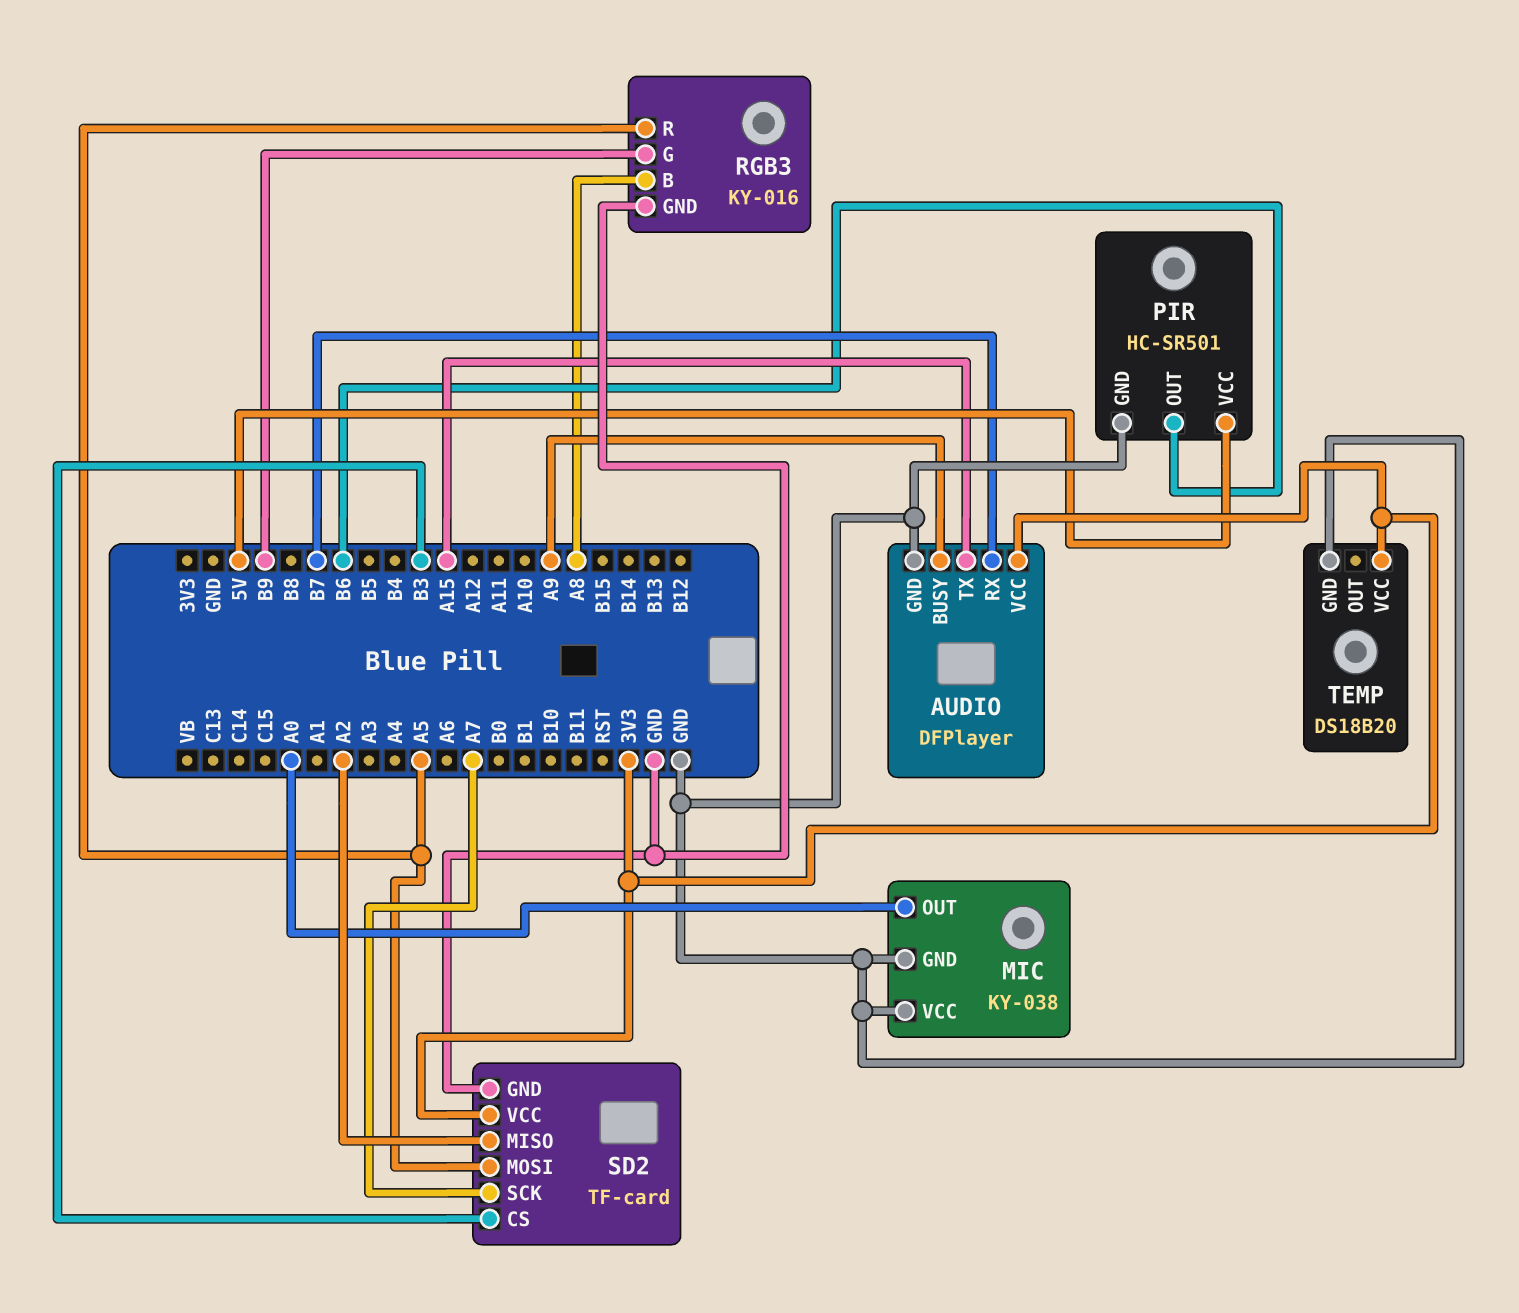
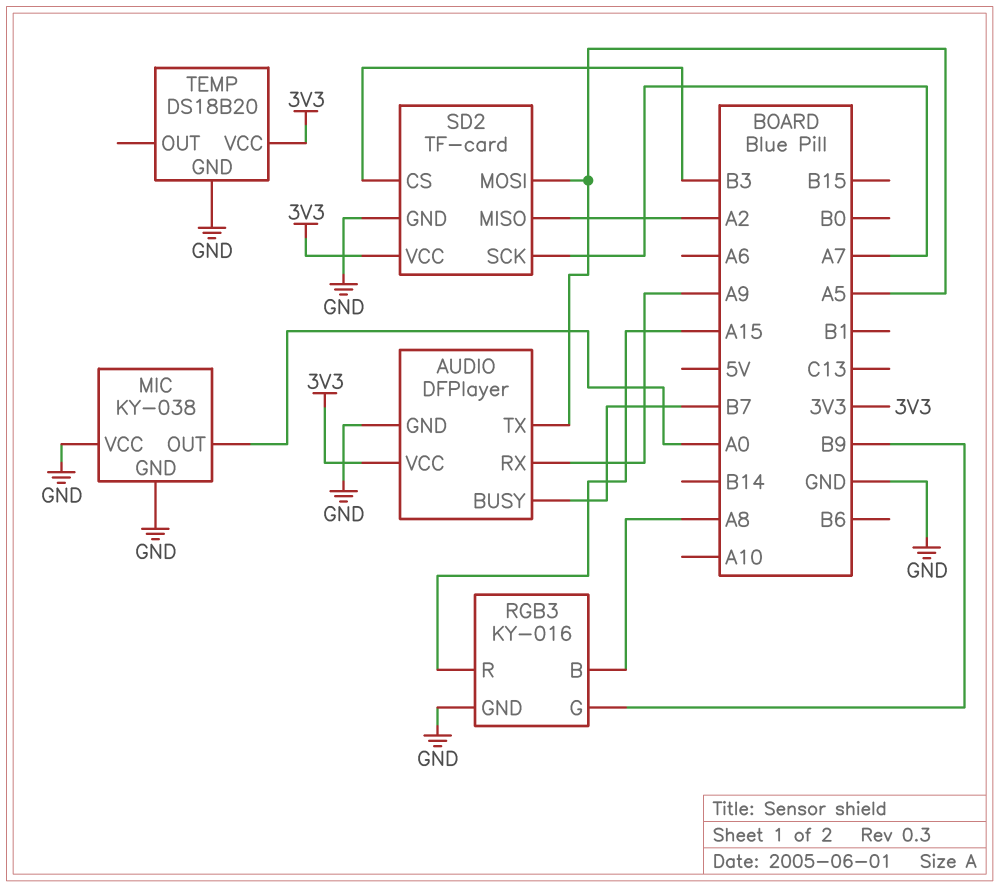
AUDIO pin BUSY: A9 -> B7
AUDIO pin RX: B7 -> A9
AUDIO pin TX: A15 -> A5
PIR: HC-SR501 -> none
PIR pin GND: GND -> none
PIR pin OUT: B6 -> none
PIR pin VCC: 5V -> none
RGB3 pin R: A5 -> A15

